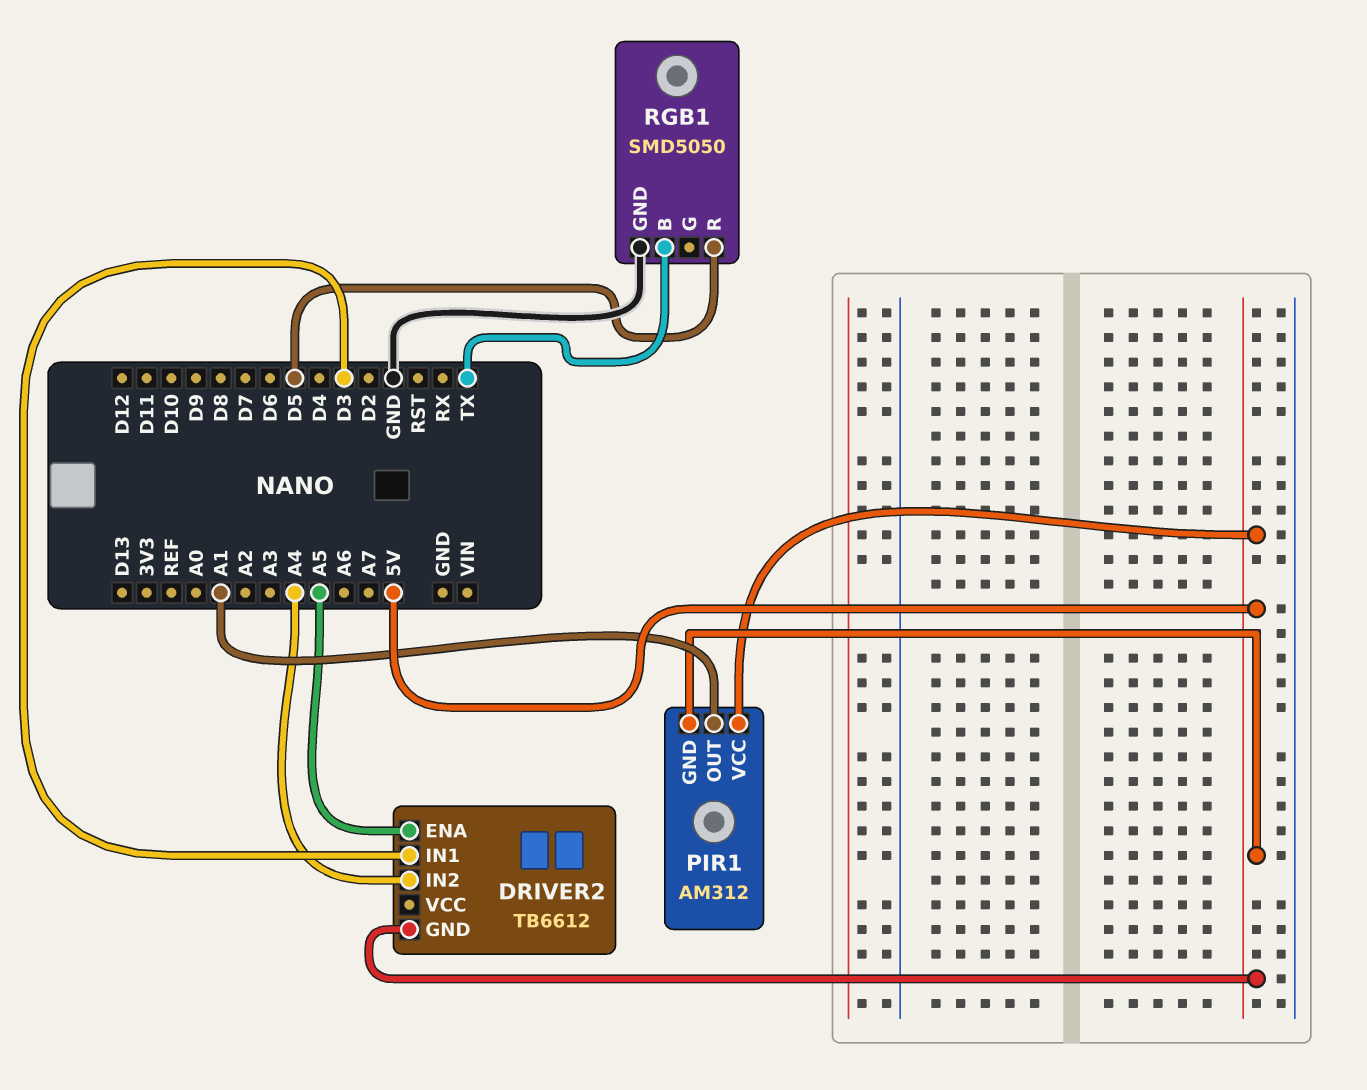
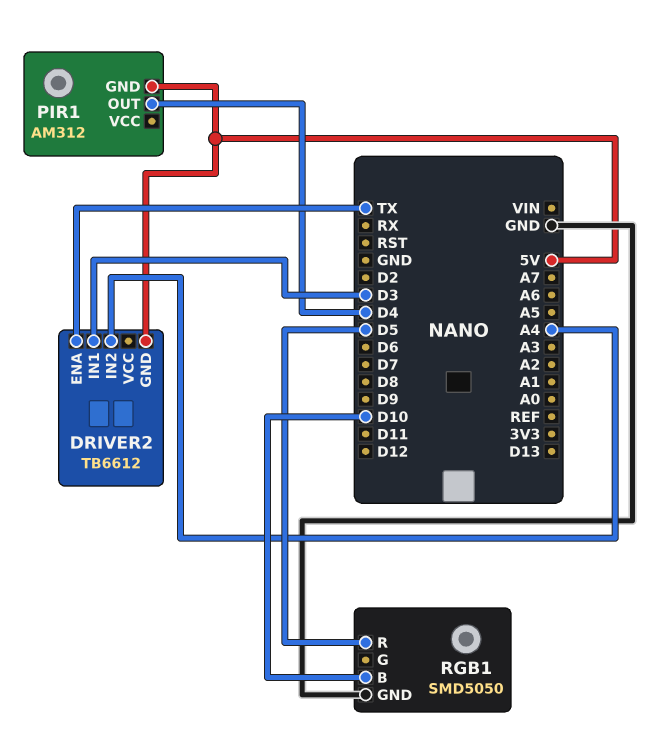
DRIVER2 pin ENA: A5 -> TX
PIR1 pin OUT: A1 -> D4
PIR1 pin VCC: 5V -> none
RGB1 pin B: TX -> D10

